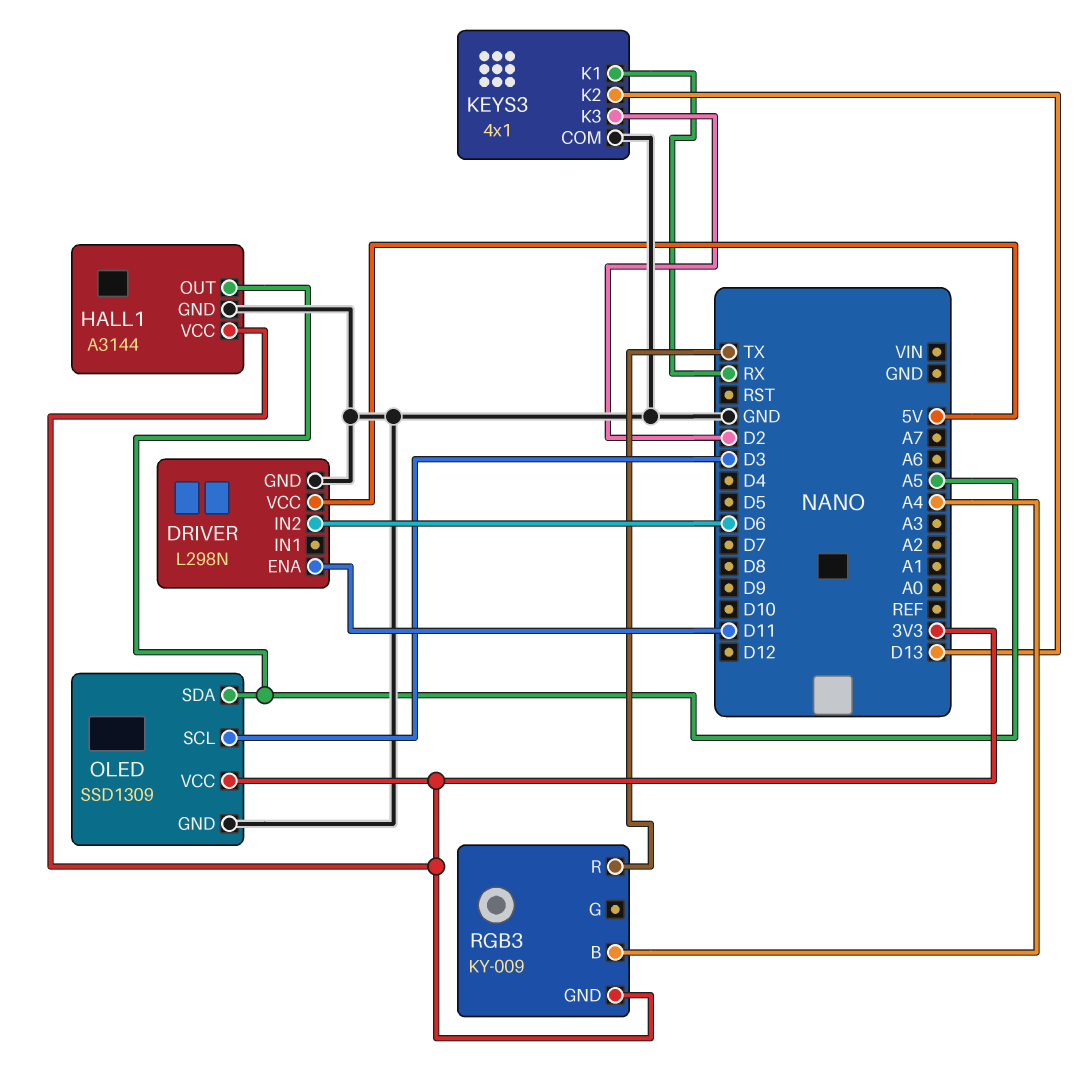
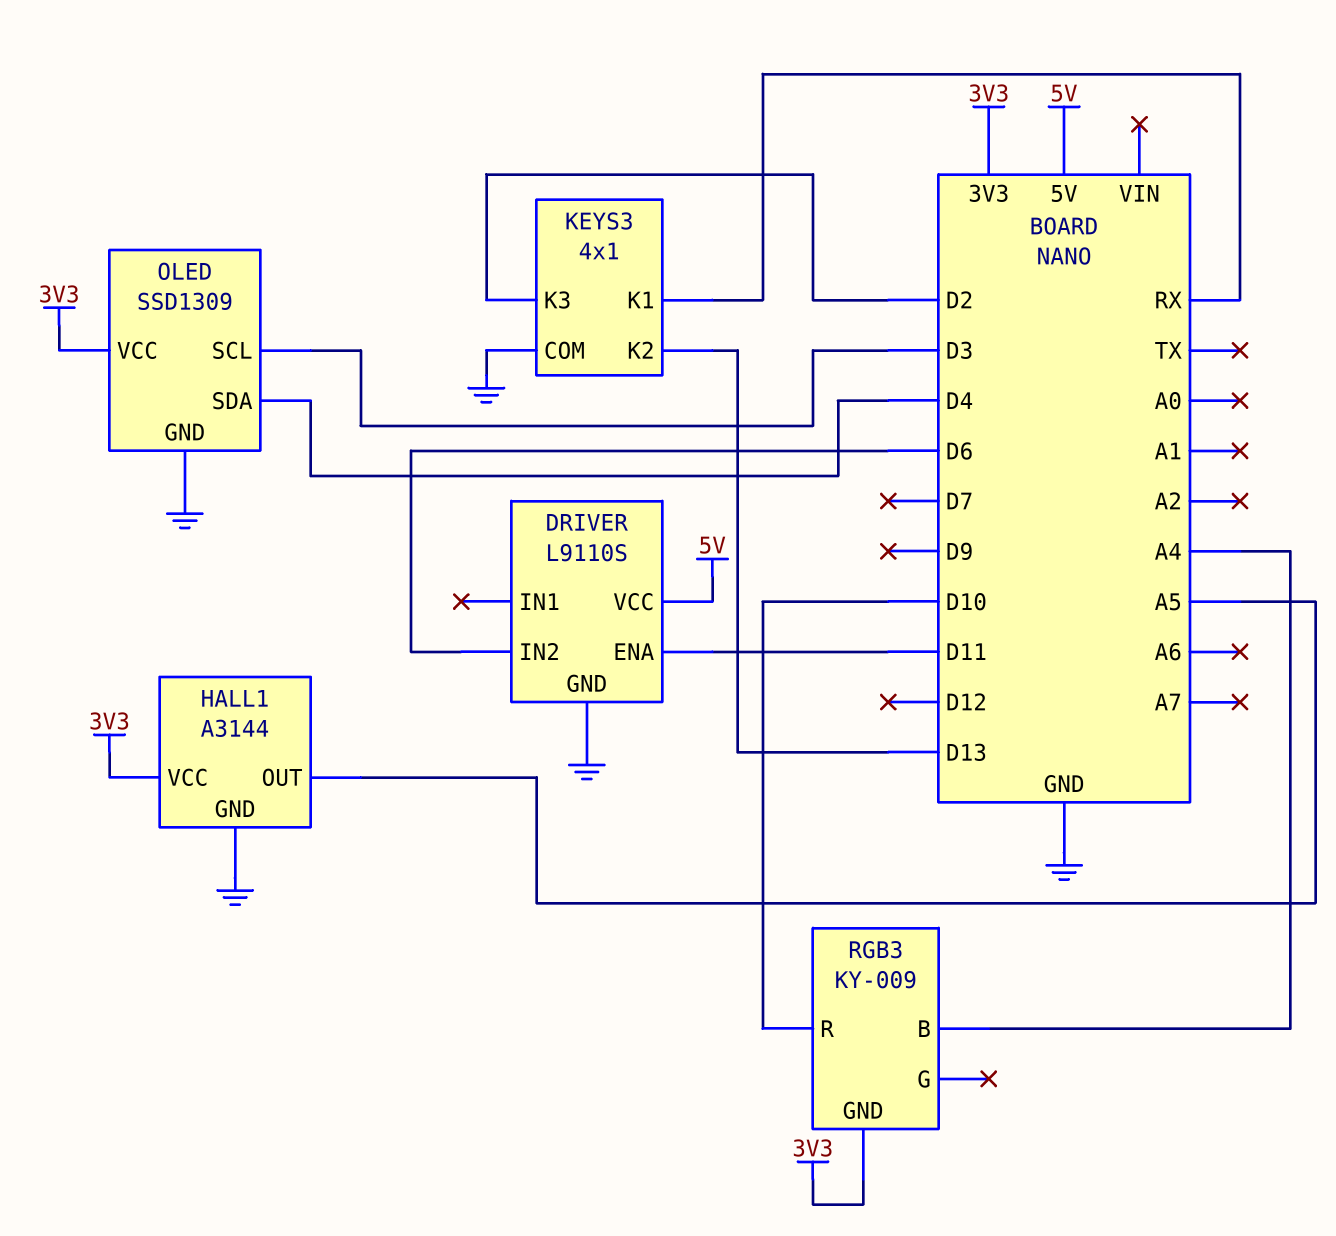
DRIVER: L298N -> L9110S
OLED pin SDA: A5 -> D4
RGB3 pin R: TX -> D10

